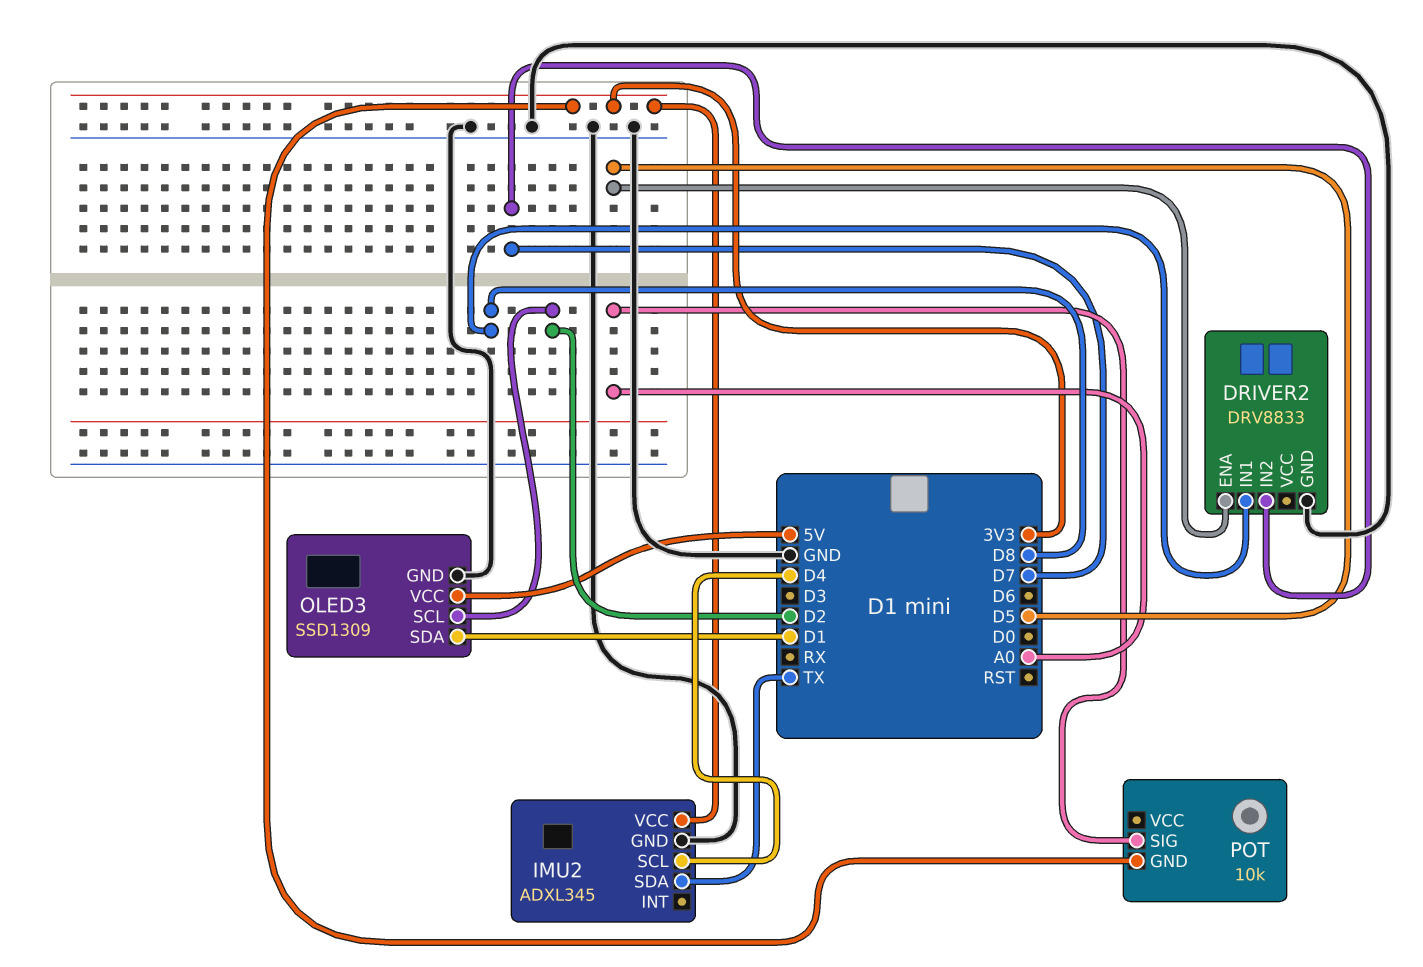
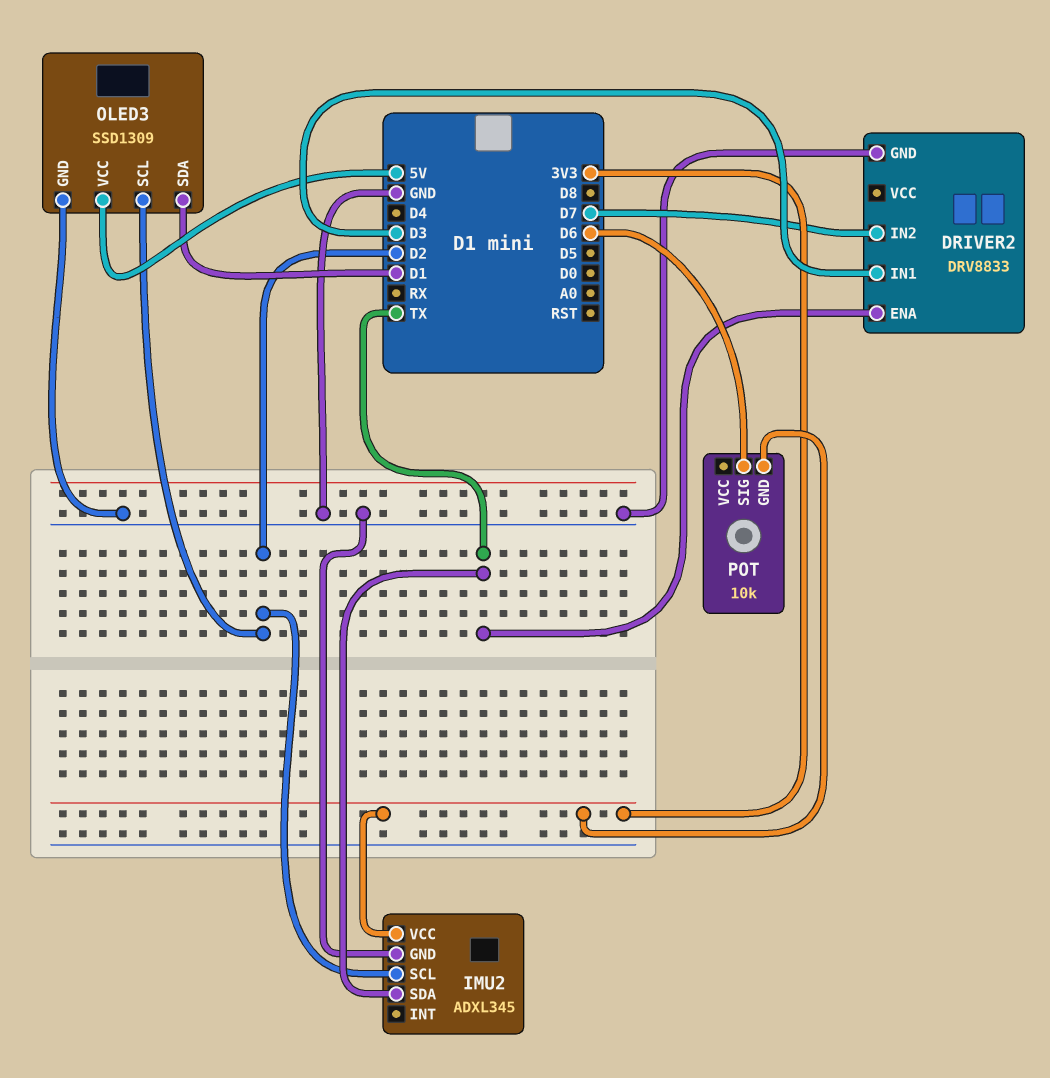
DRIVER2 pin ENA: D5 -> TX
DRIVER2 pin IN1: D8 -> D3
IMU2 pin SCL: D4 -> D2
POT pin SIG: A0 -> D6

